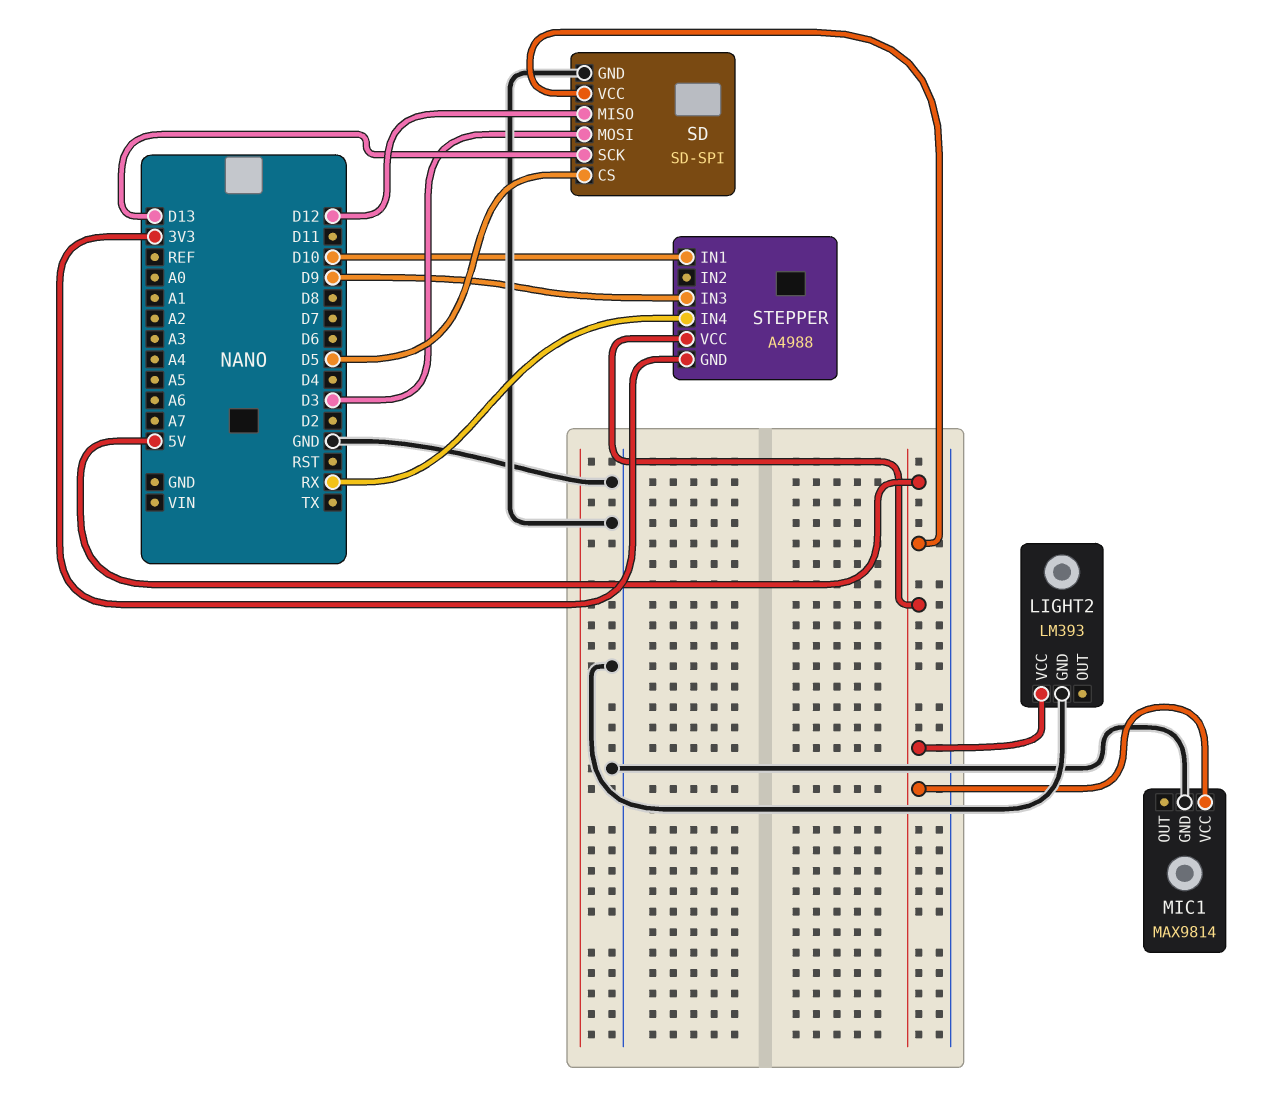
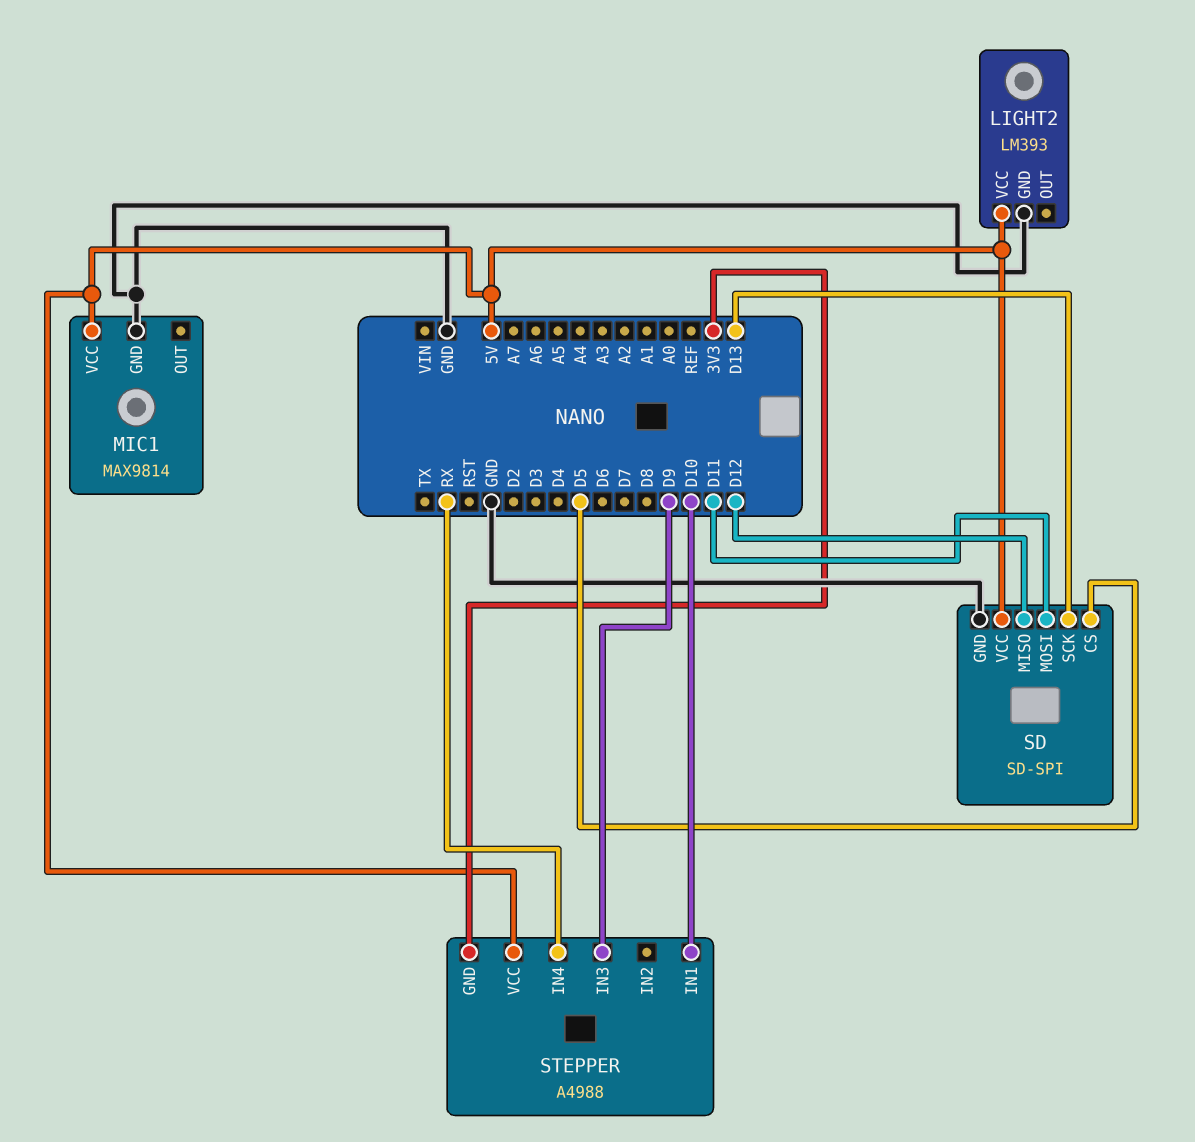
SD pin MOSI: D3 -> D11

